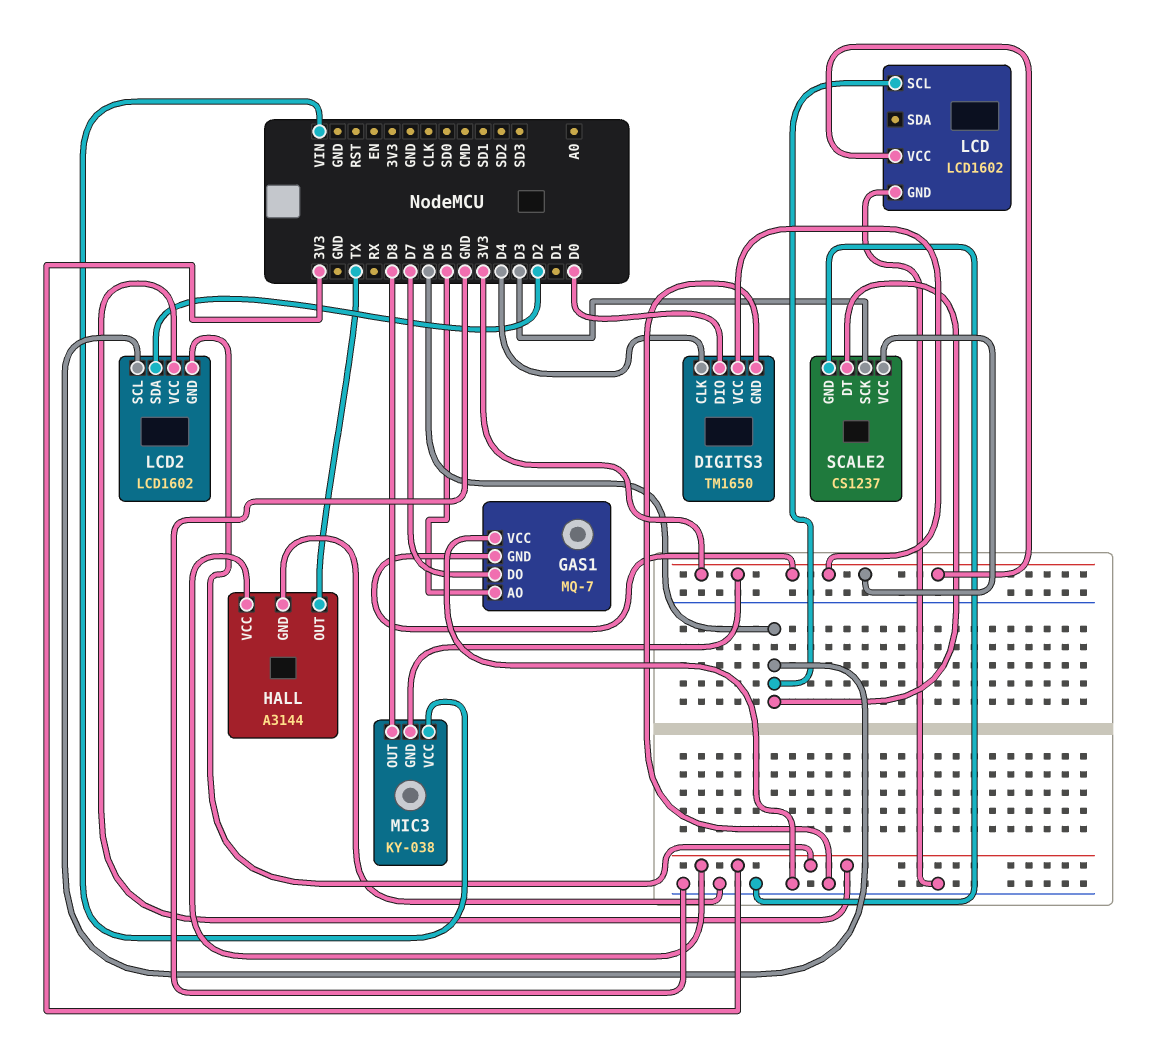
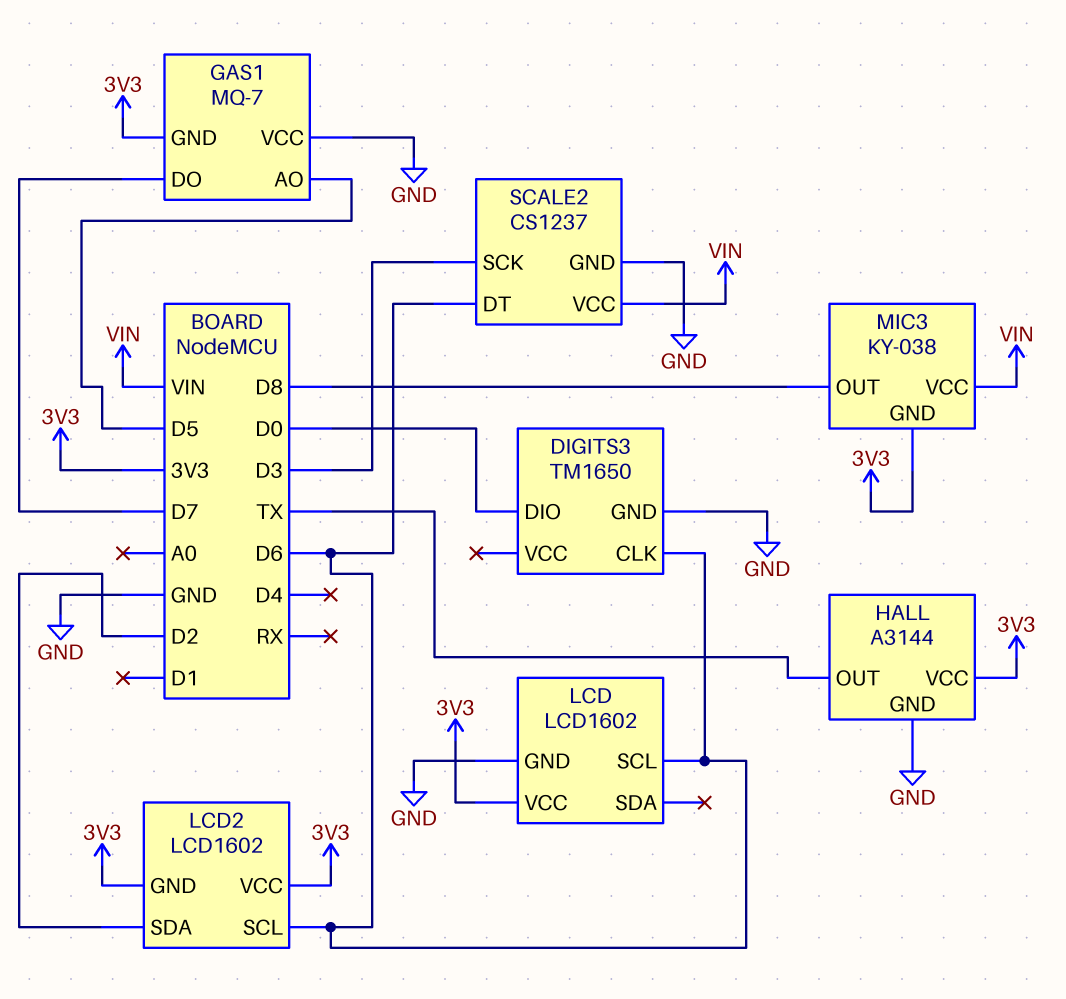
DIGITS3 pin CLK: D4 -> D6
DIGITS3 pin VCC: 3V3 -> none
SCALE2 pin VCC: 3V3 -> VIN

